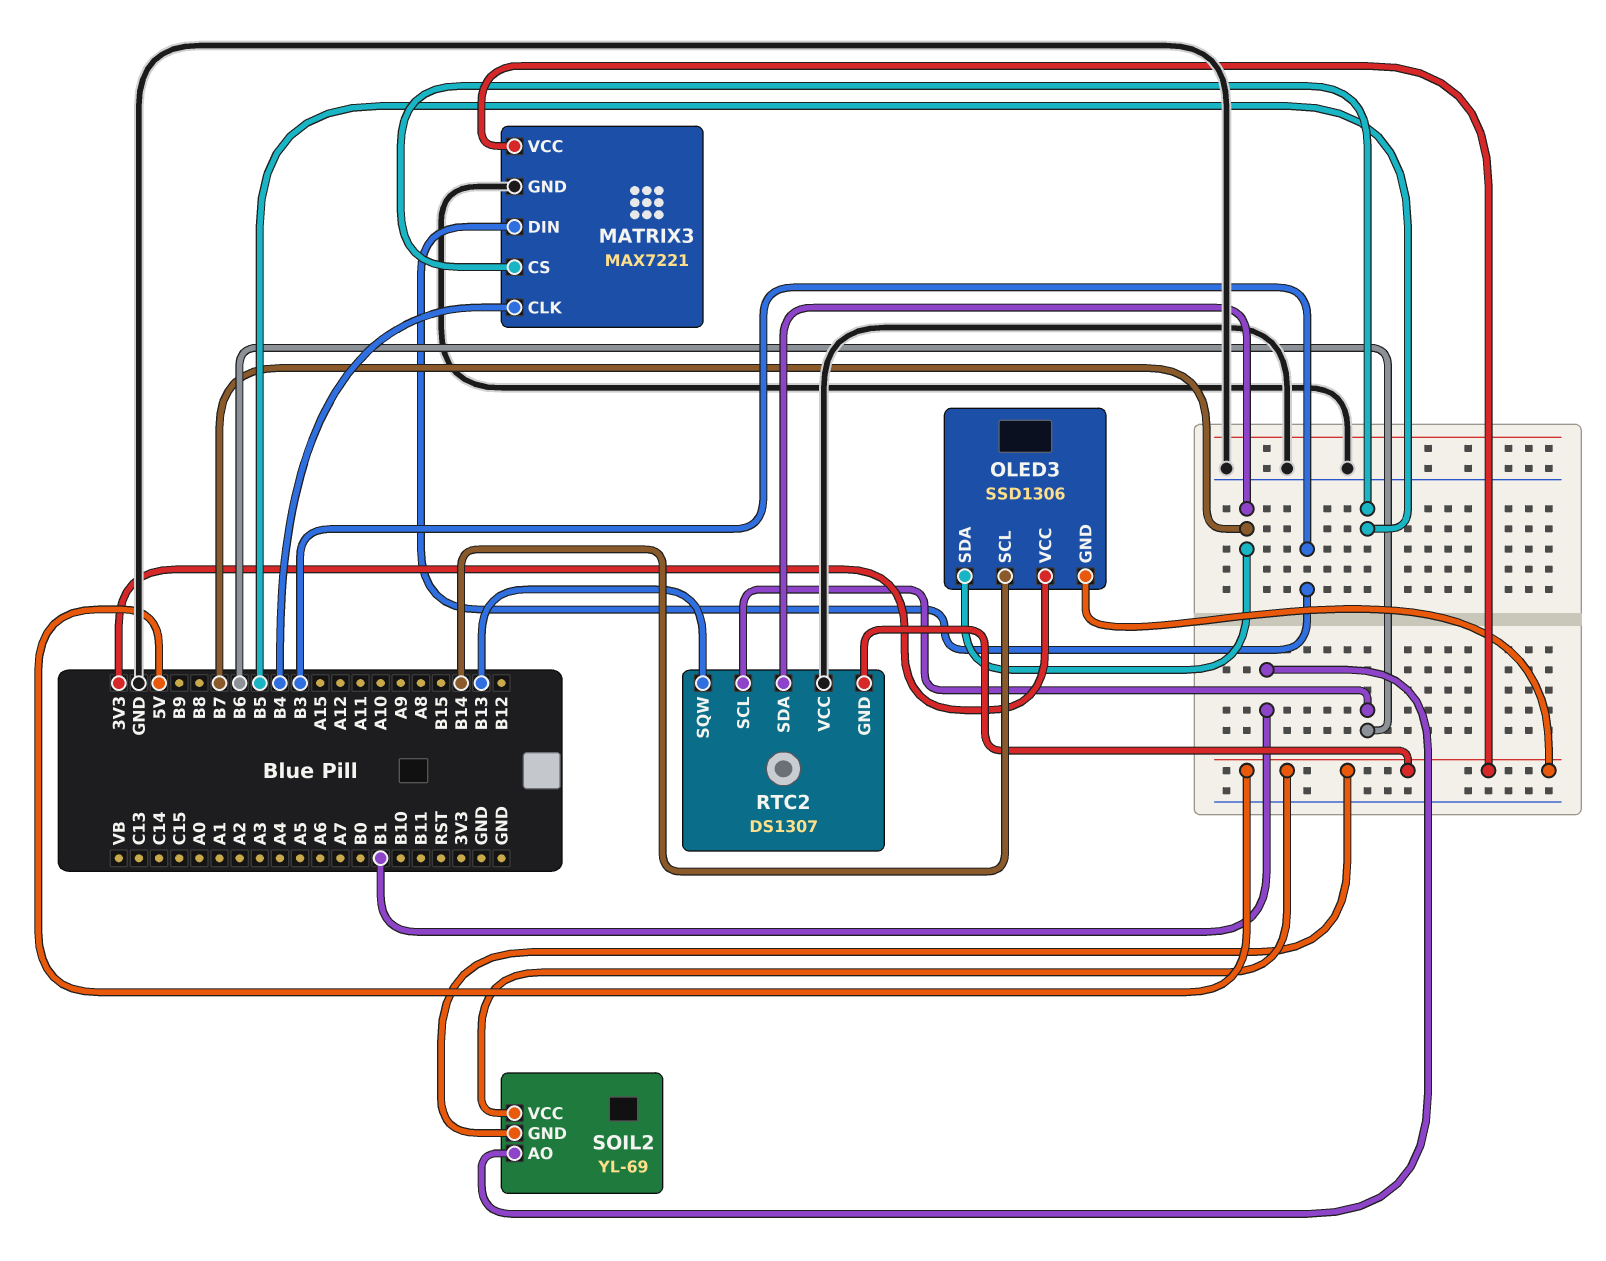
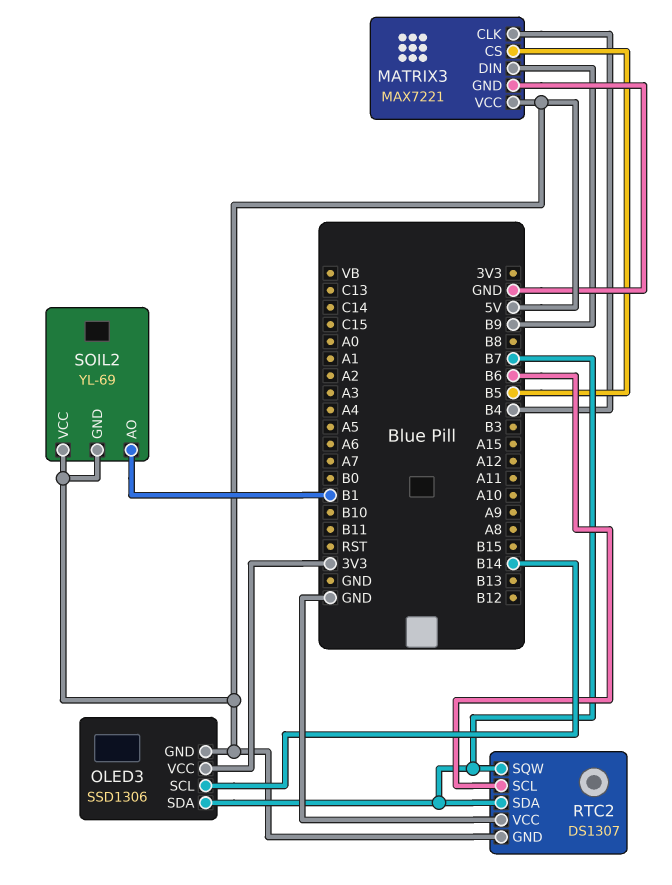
MATRIX3 pin DIN: B3 -> B9
RTC2 pin SQW: B13 -> B7

